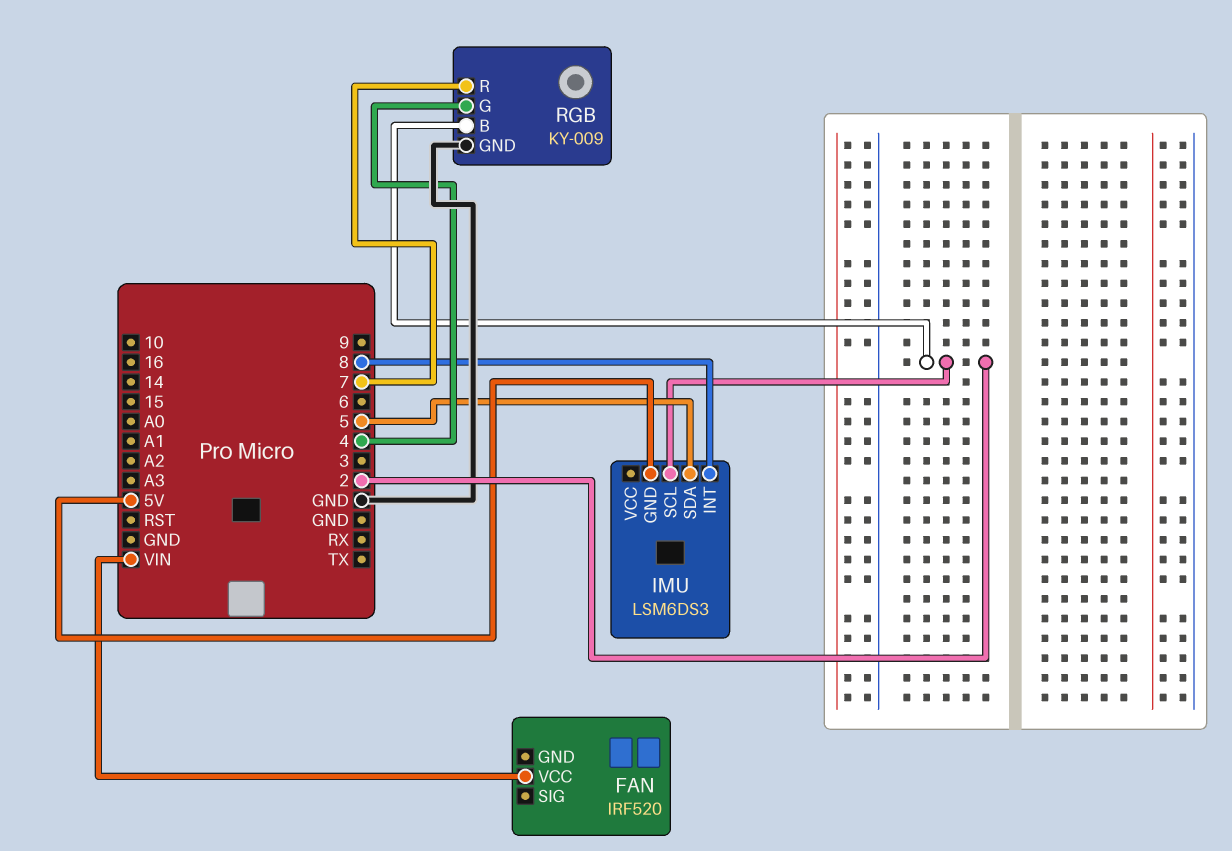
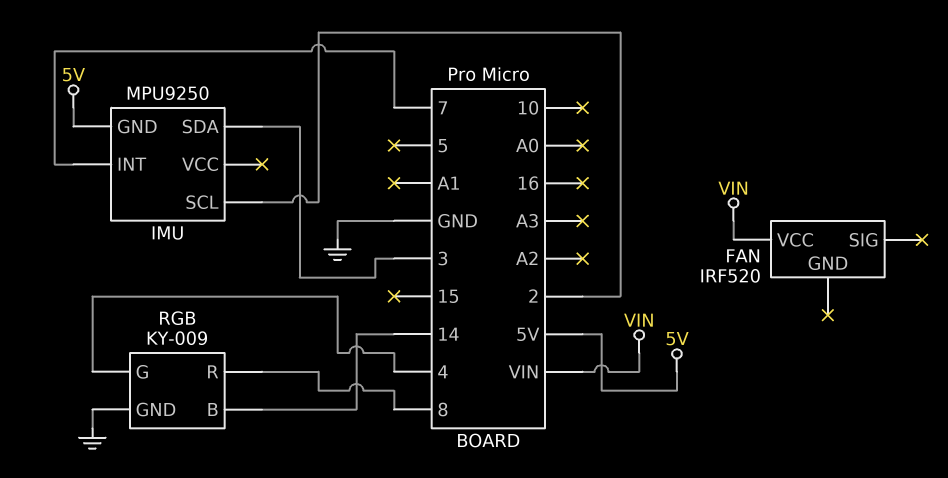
IMU: LSM6DS3 -> MPU9250
IMU pin INT: 8 -> 7
IMU pin SDA: 5 -> 3
RGB pin B: 2 -> 14
RGB pin R: 7 -> 8

